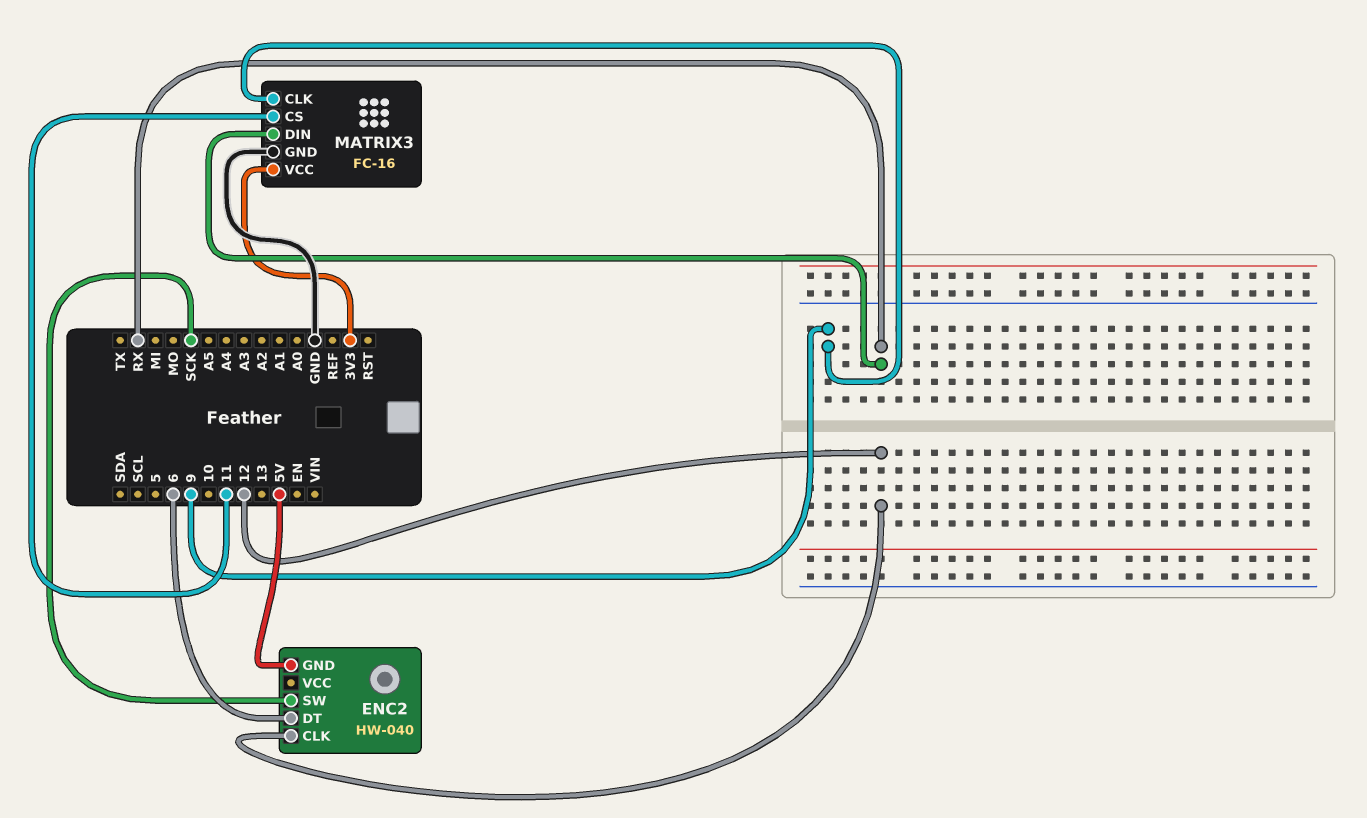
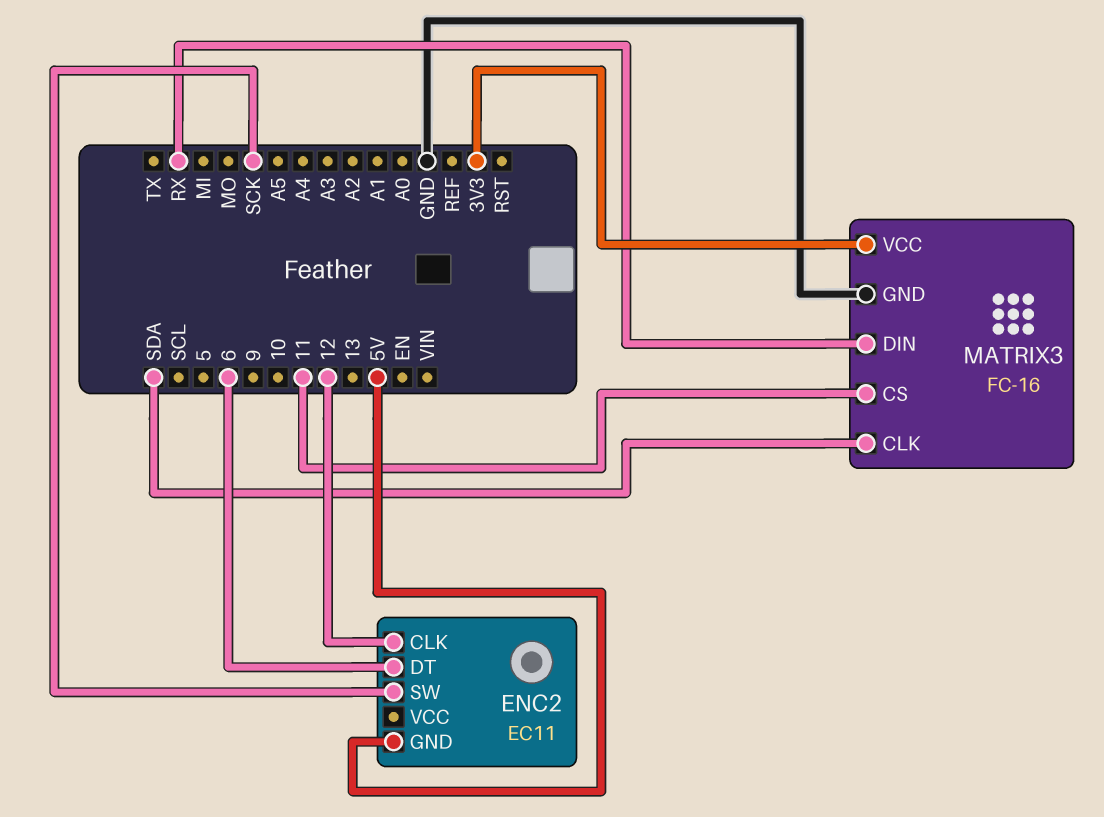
ENC2: HW-040 -> EC11
MATRIX3 pin CLK: 9 -> SDA

